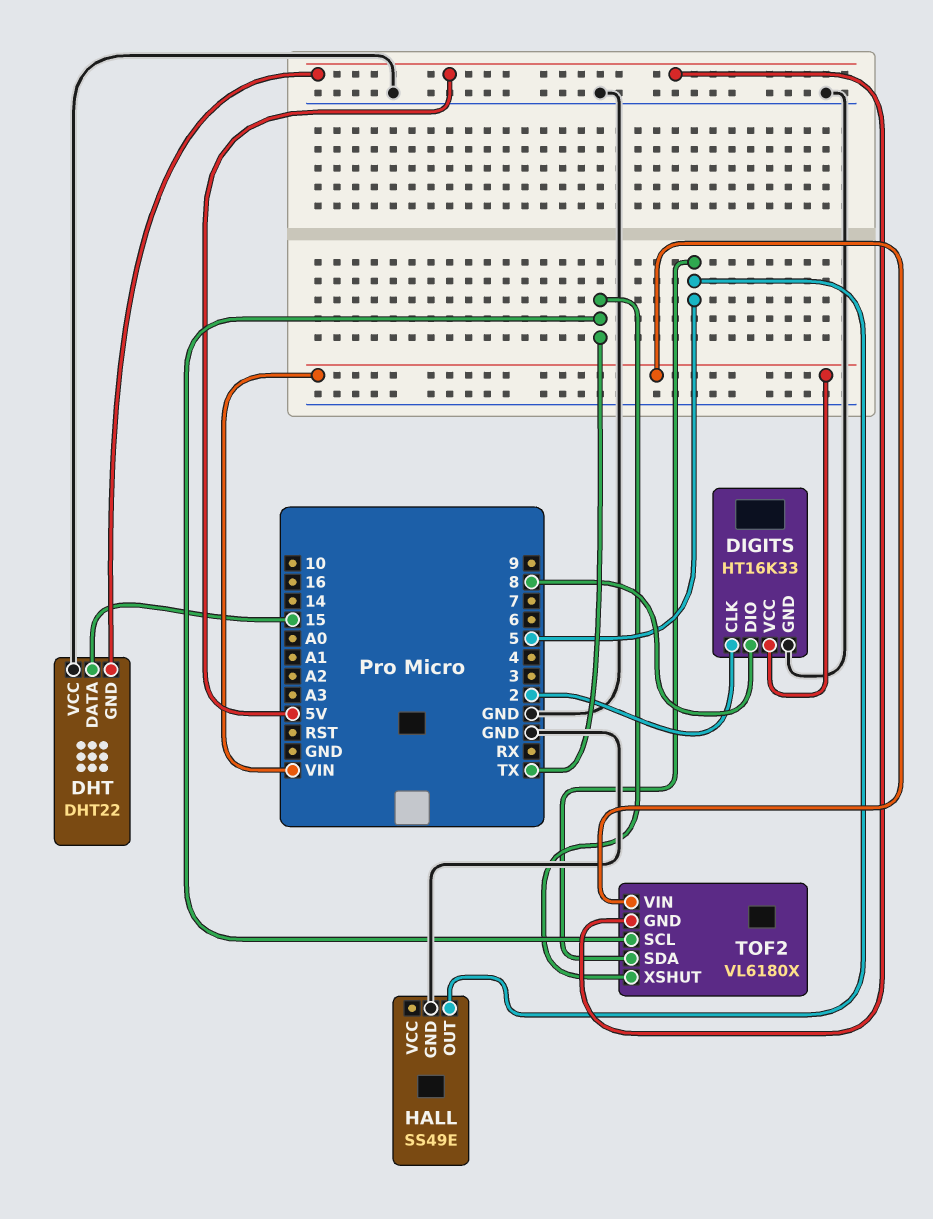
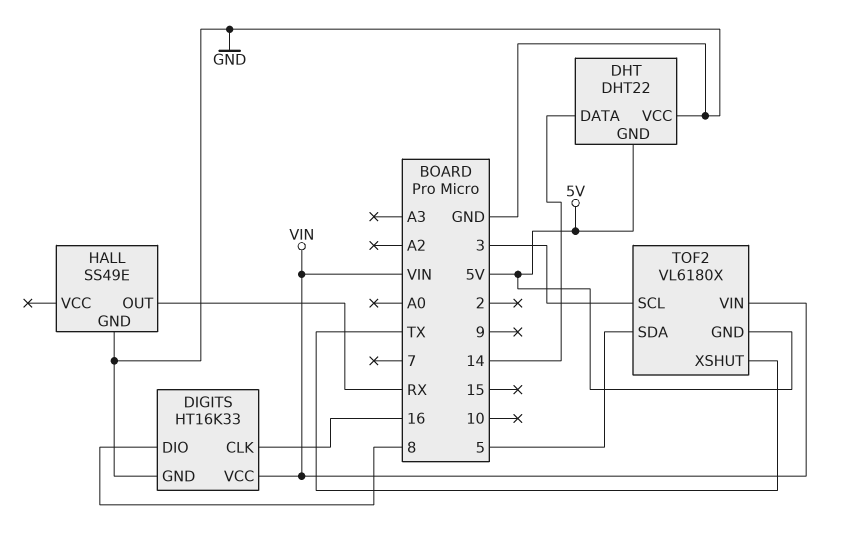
DHT pin DATA: 15 -> 14
DIGITS pin CLK: 2 -> 16
HALL pin OUT: 5 -> RX
TOF2 pin SCL: TX -> 3

